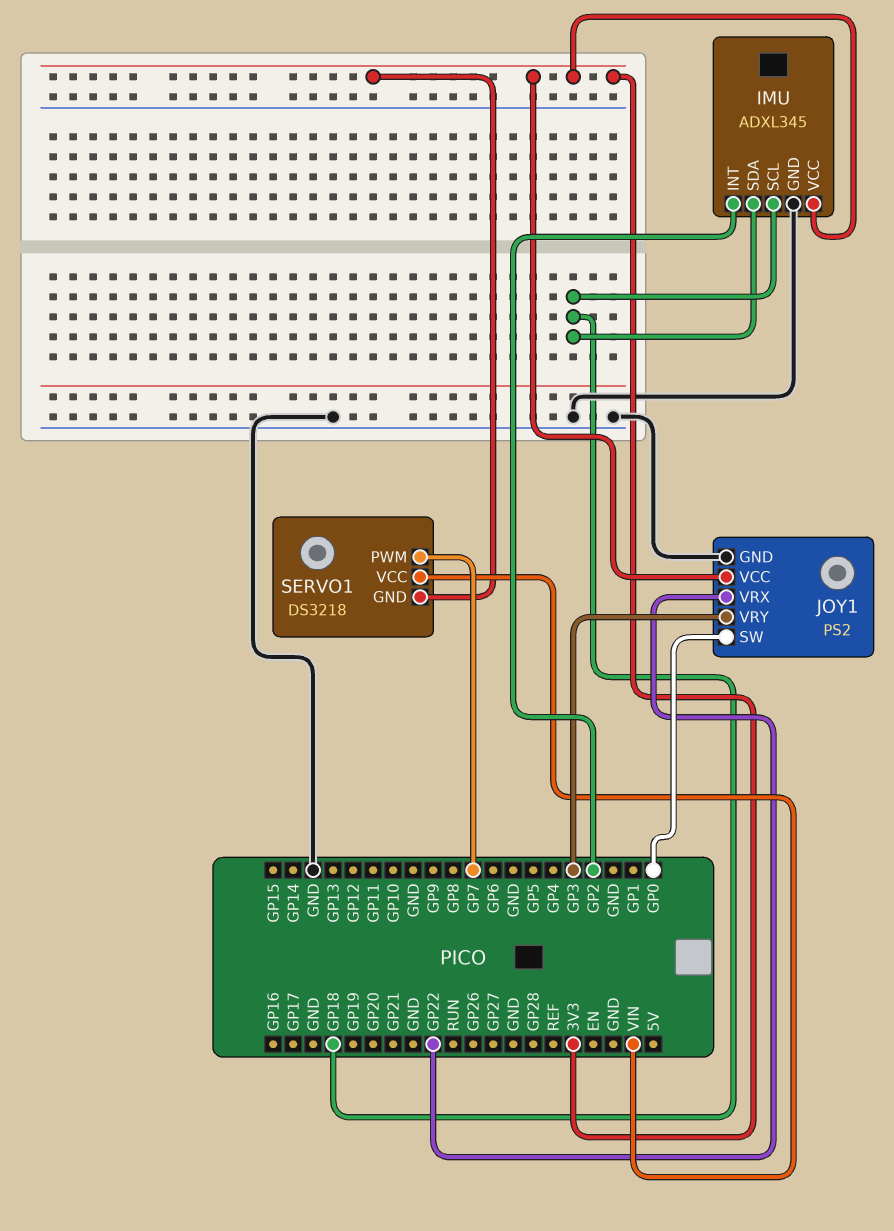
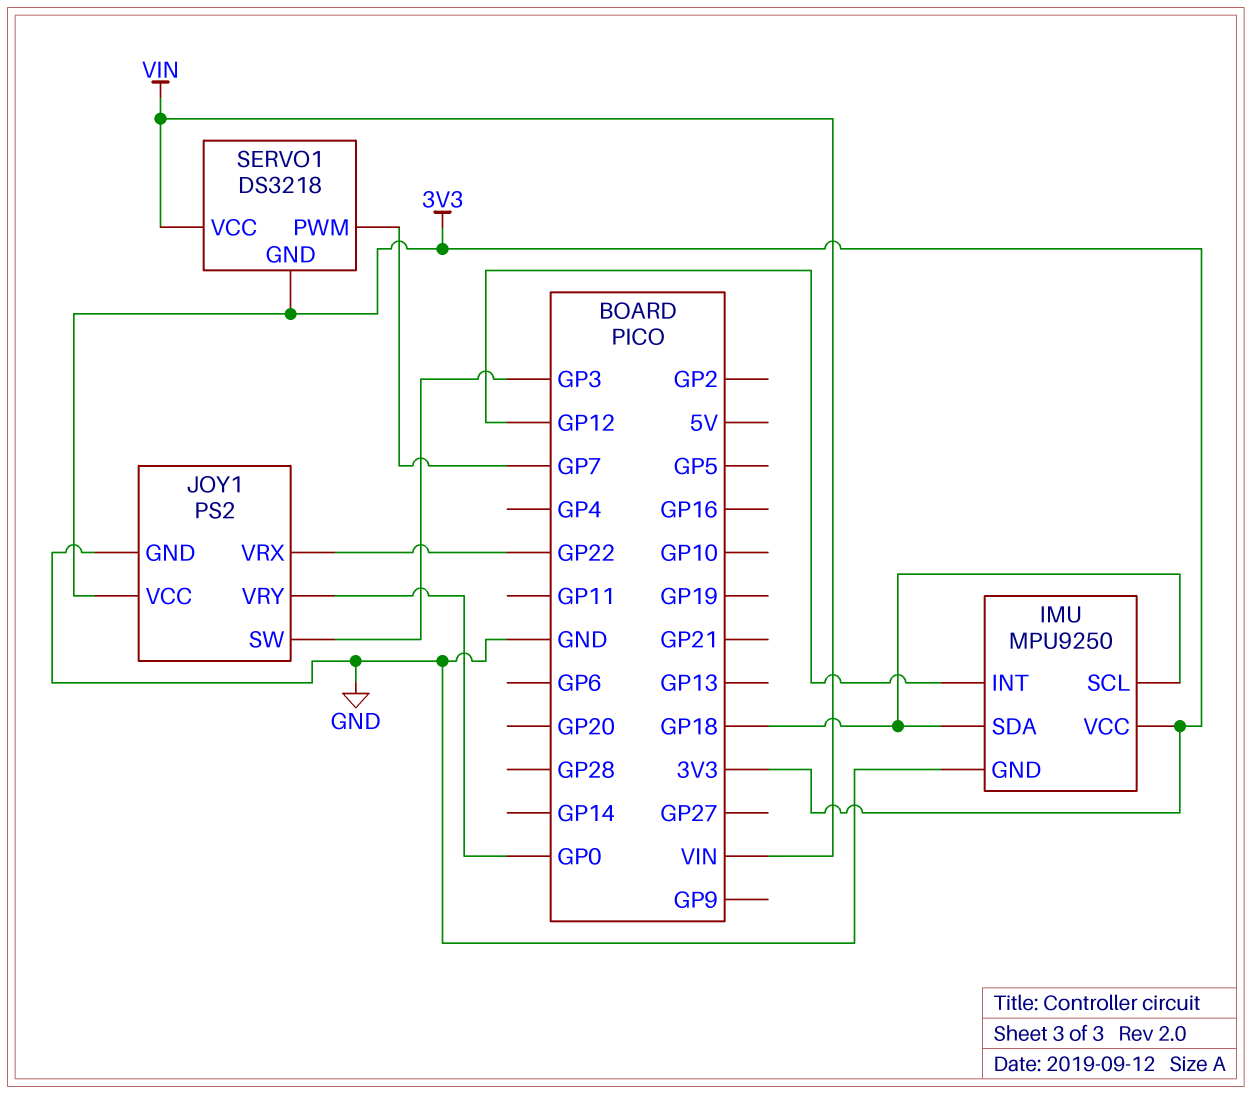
IMU: ADXL345 -> MPU9250
IMU pin INT: GP2 -> GP12
JOY1 pin SW: GP0 -> GP3
JOY1 pin VRY: GP3 -> GP0

